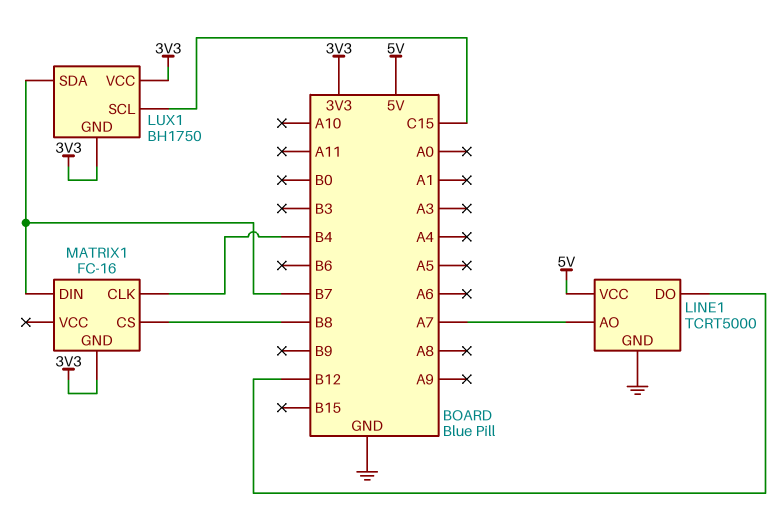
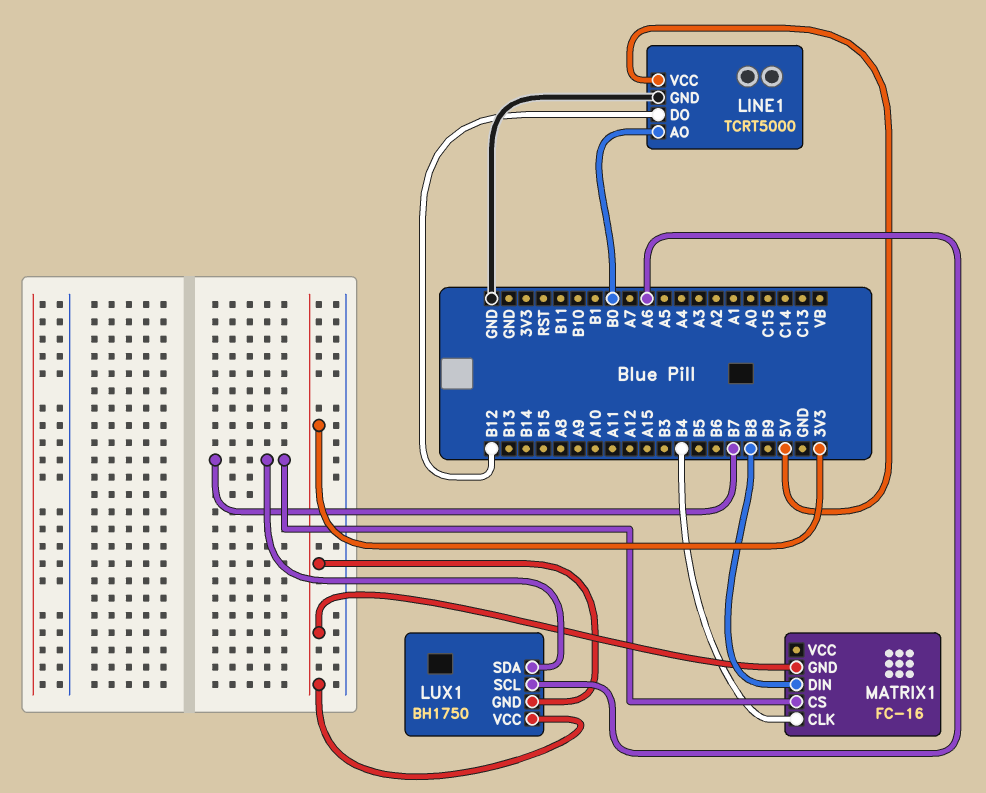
LINE1 pin AO: A7 -> B0
LUX1 pin SCL: C15 -> A6
MATRIX1 pin CS: B8 -> B7
MATRIX1 pin DIN: B7 -> B8

